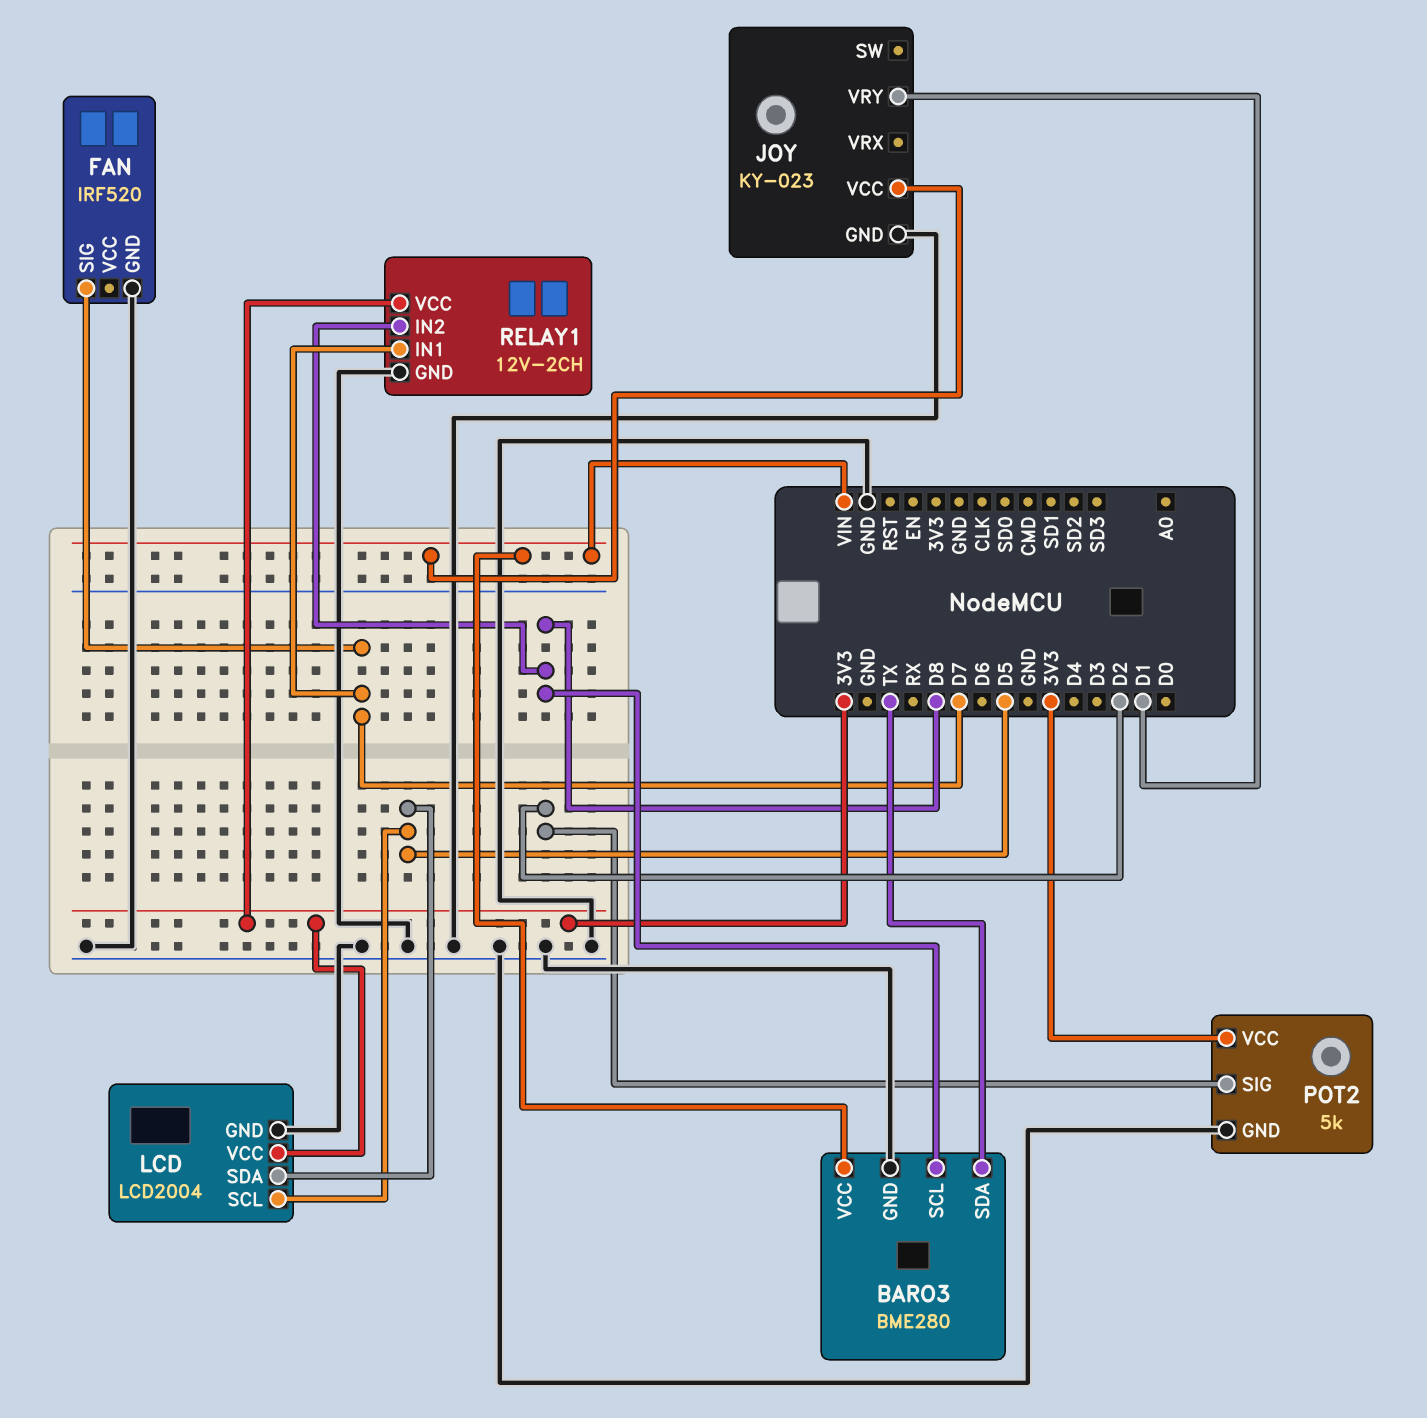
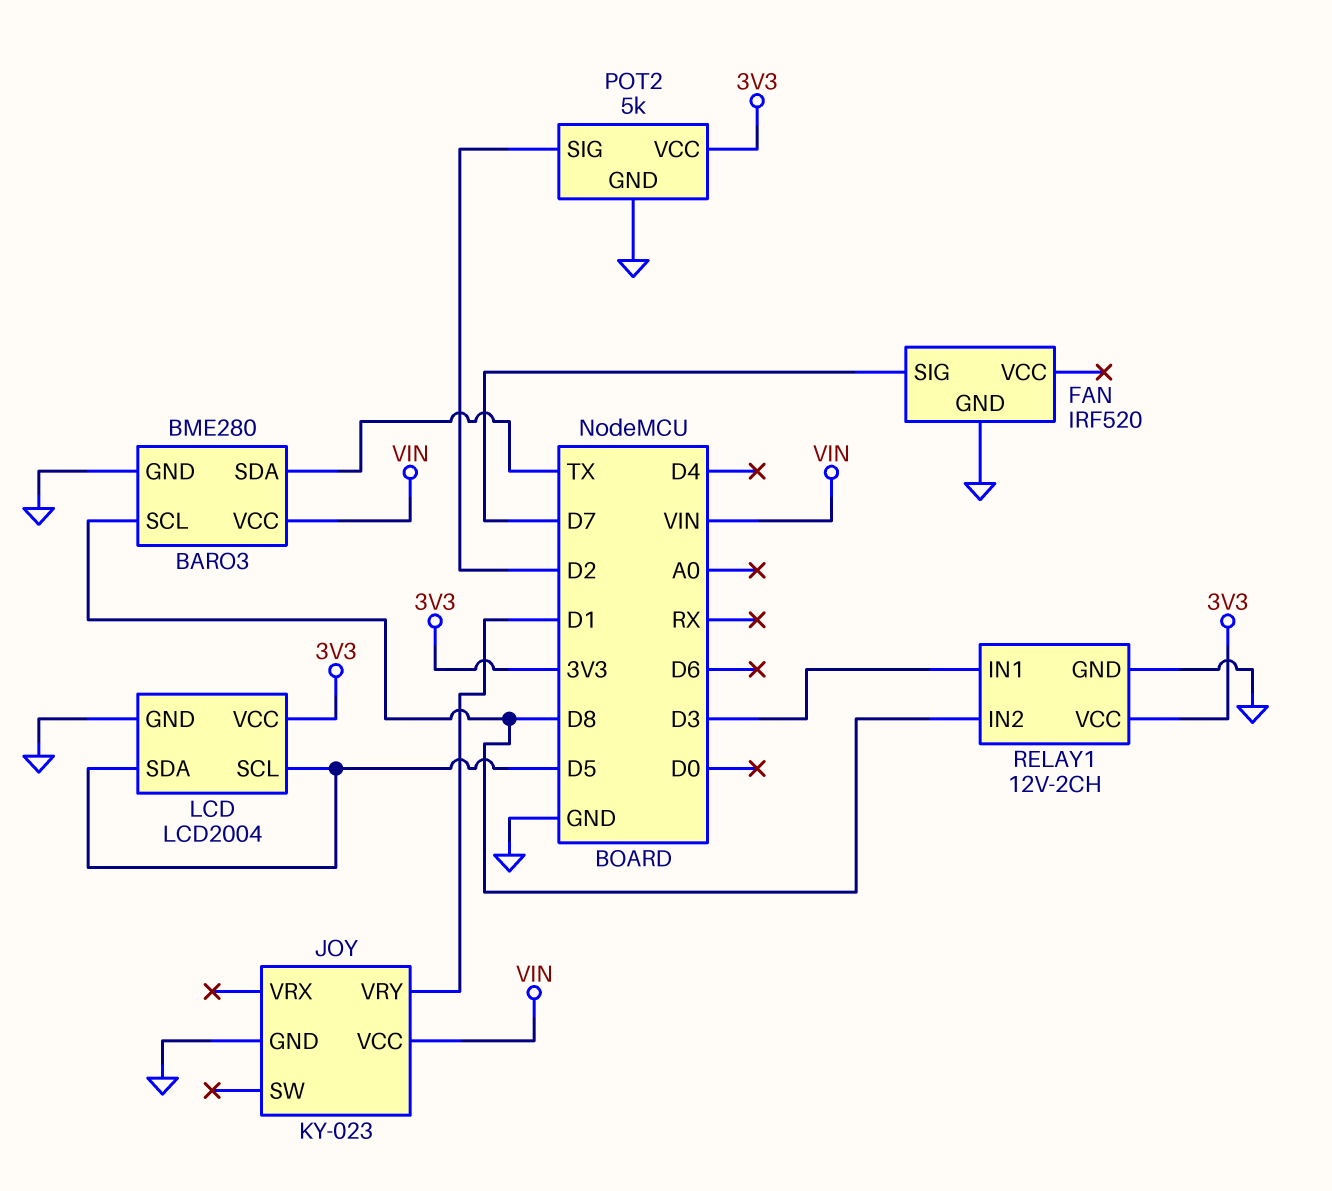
RELAY1 pin IN1: D7 -> D3

